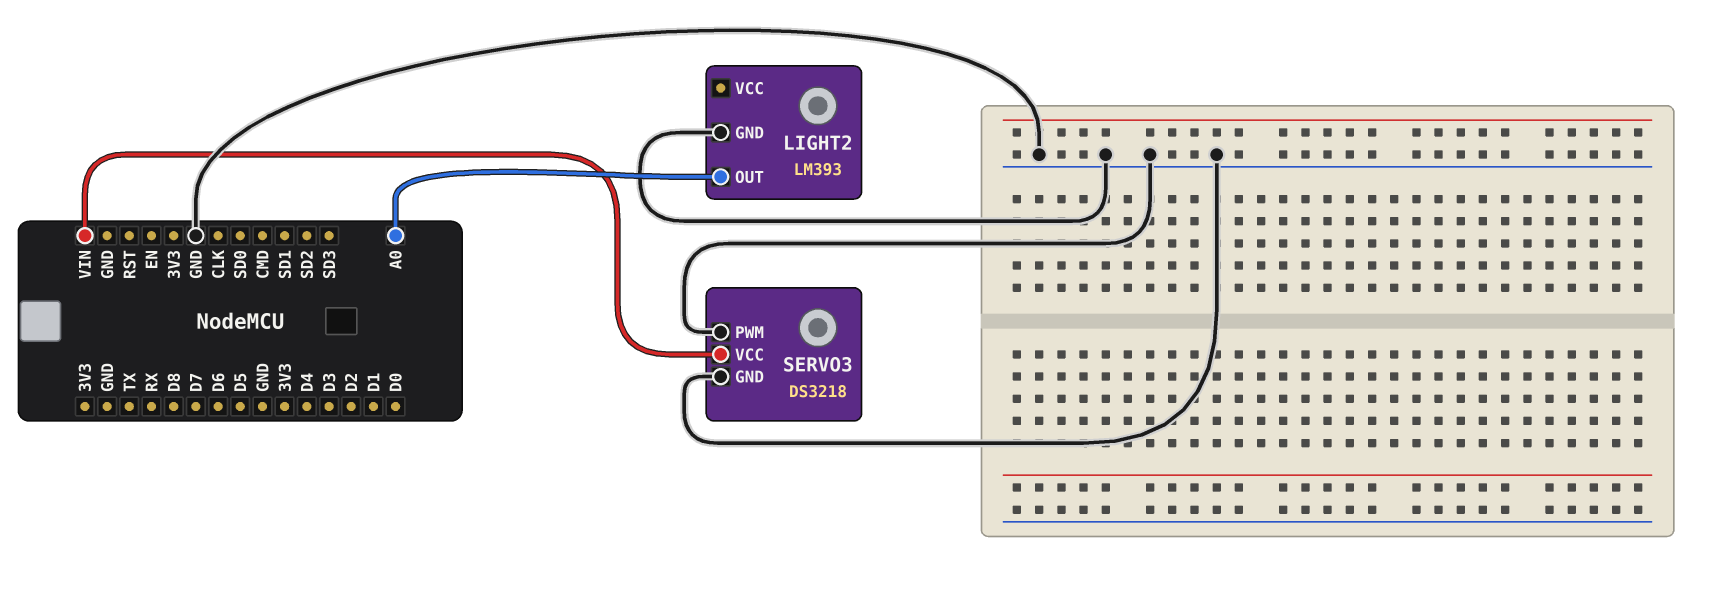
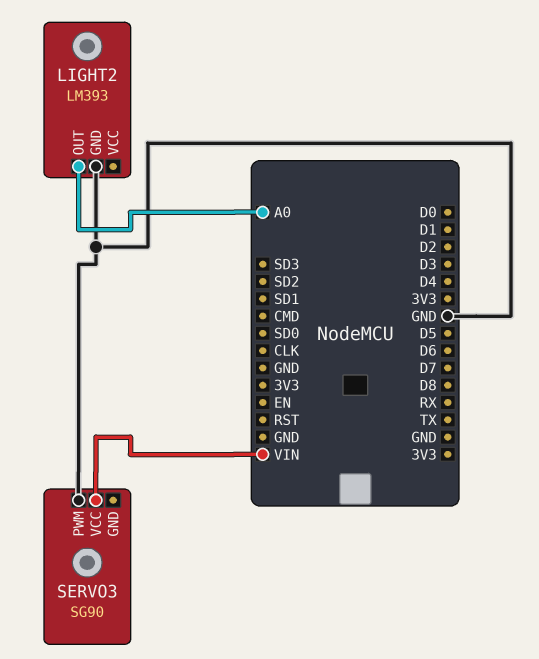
SERVO3: DS3218 -> SG90
SERVO3 pin GND: GND -> none

